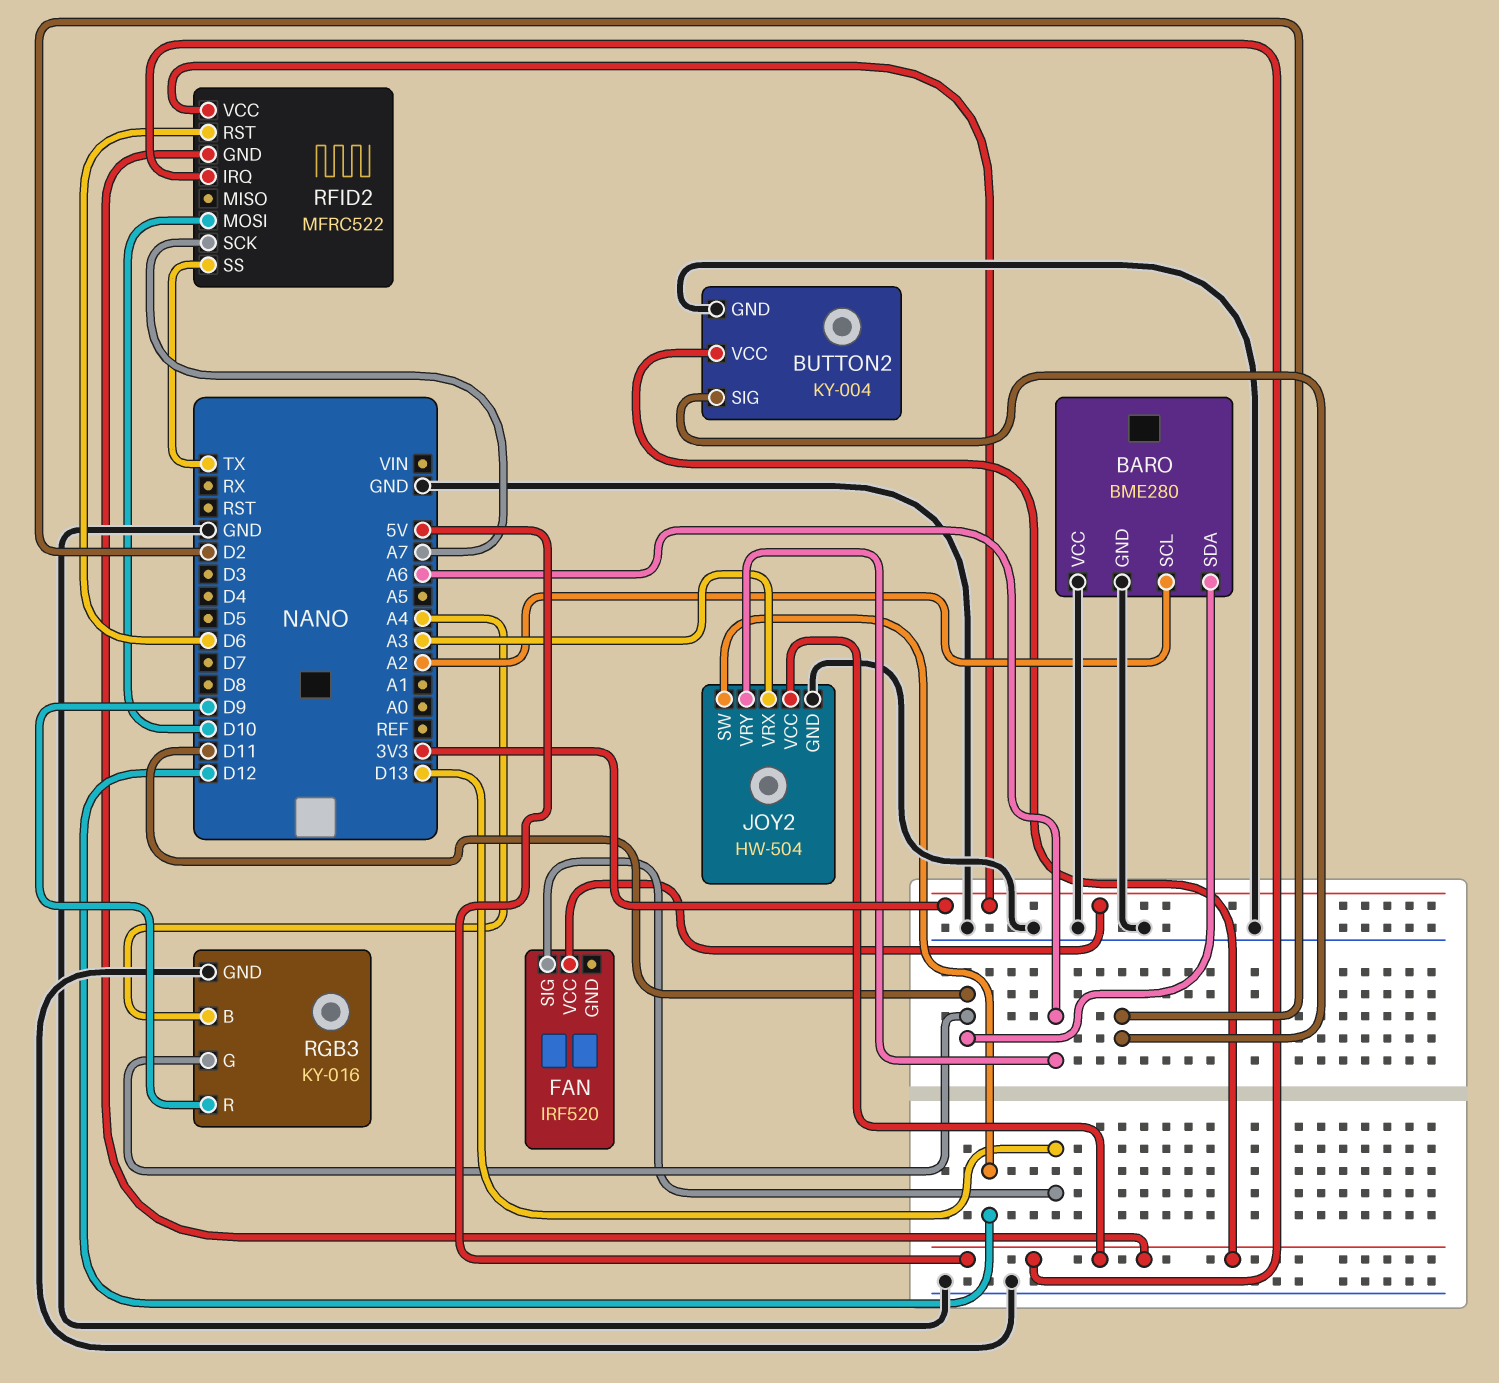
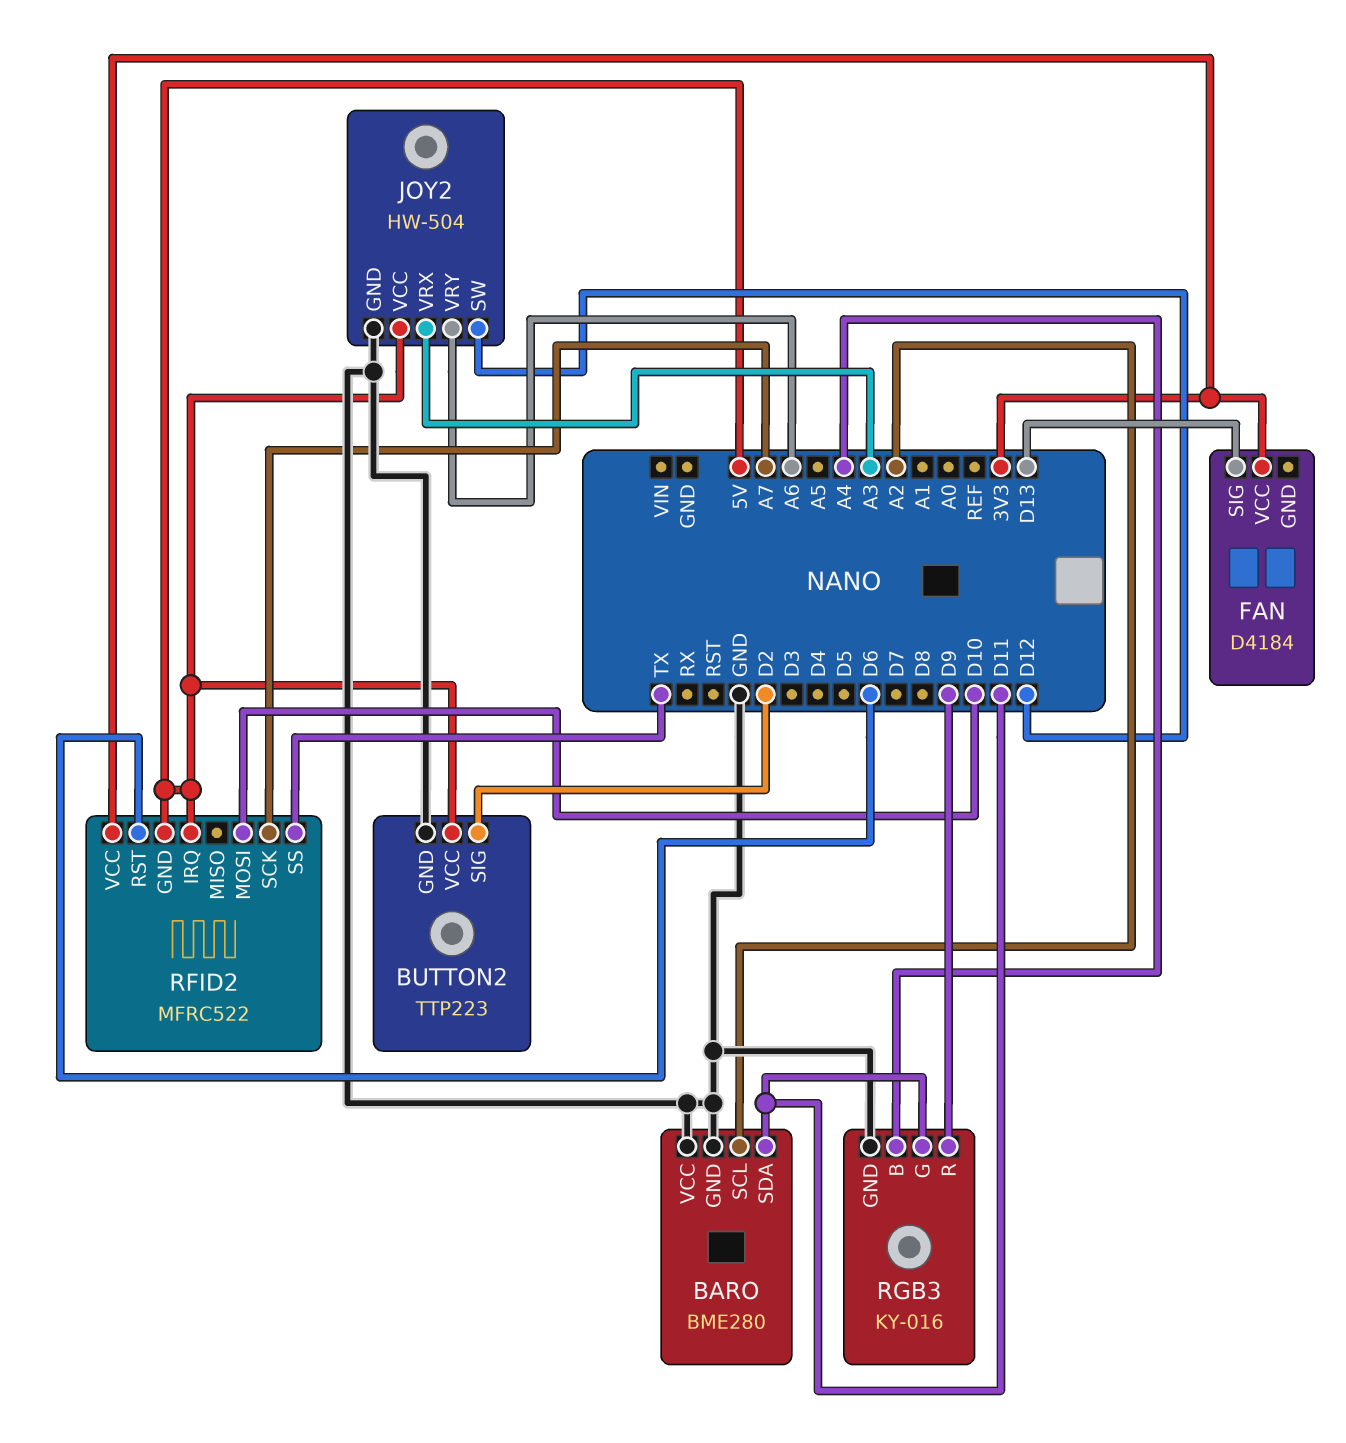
BUTTON2: KY-004 -> TTP223
FAN: IRF520 -> D4184

